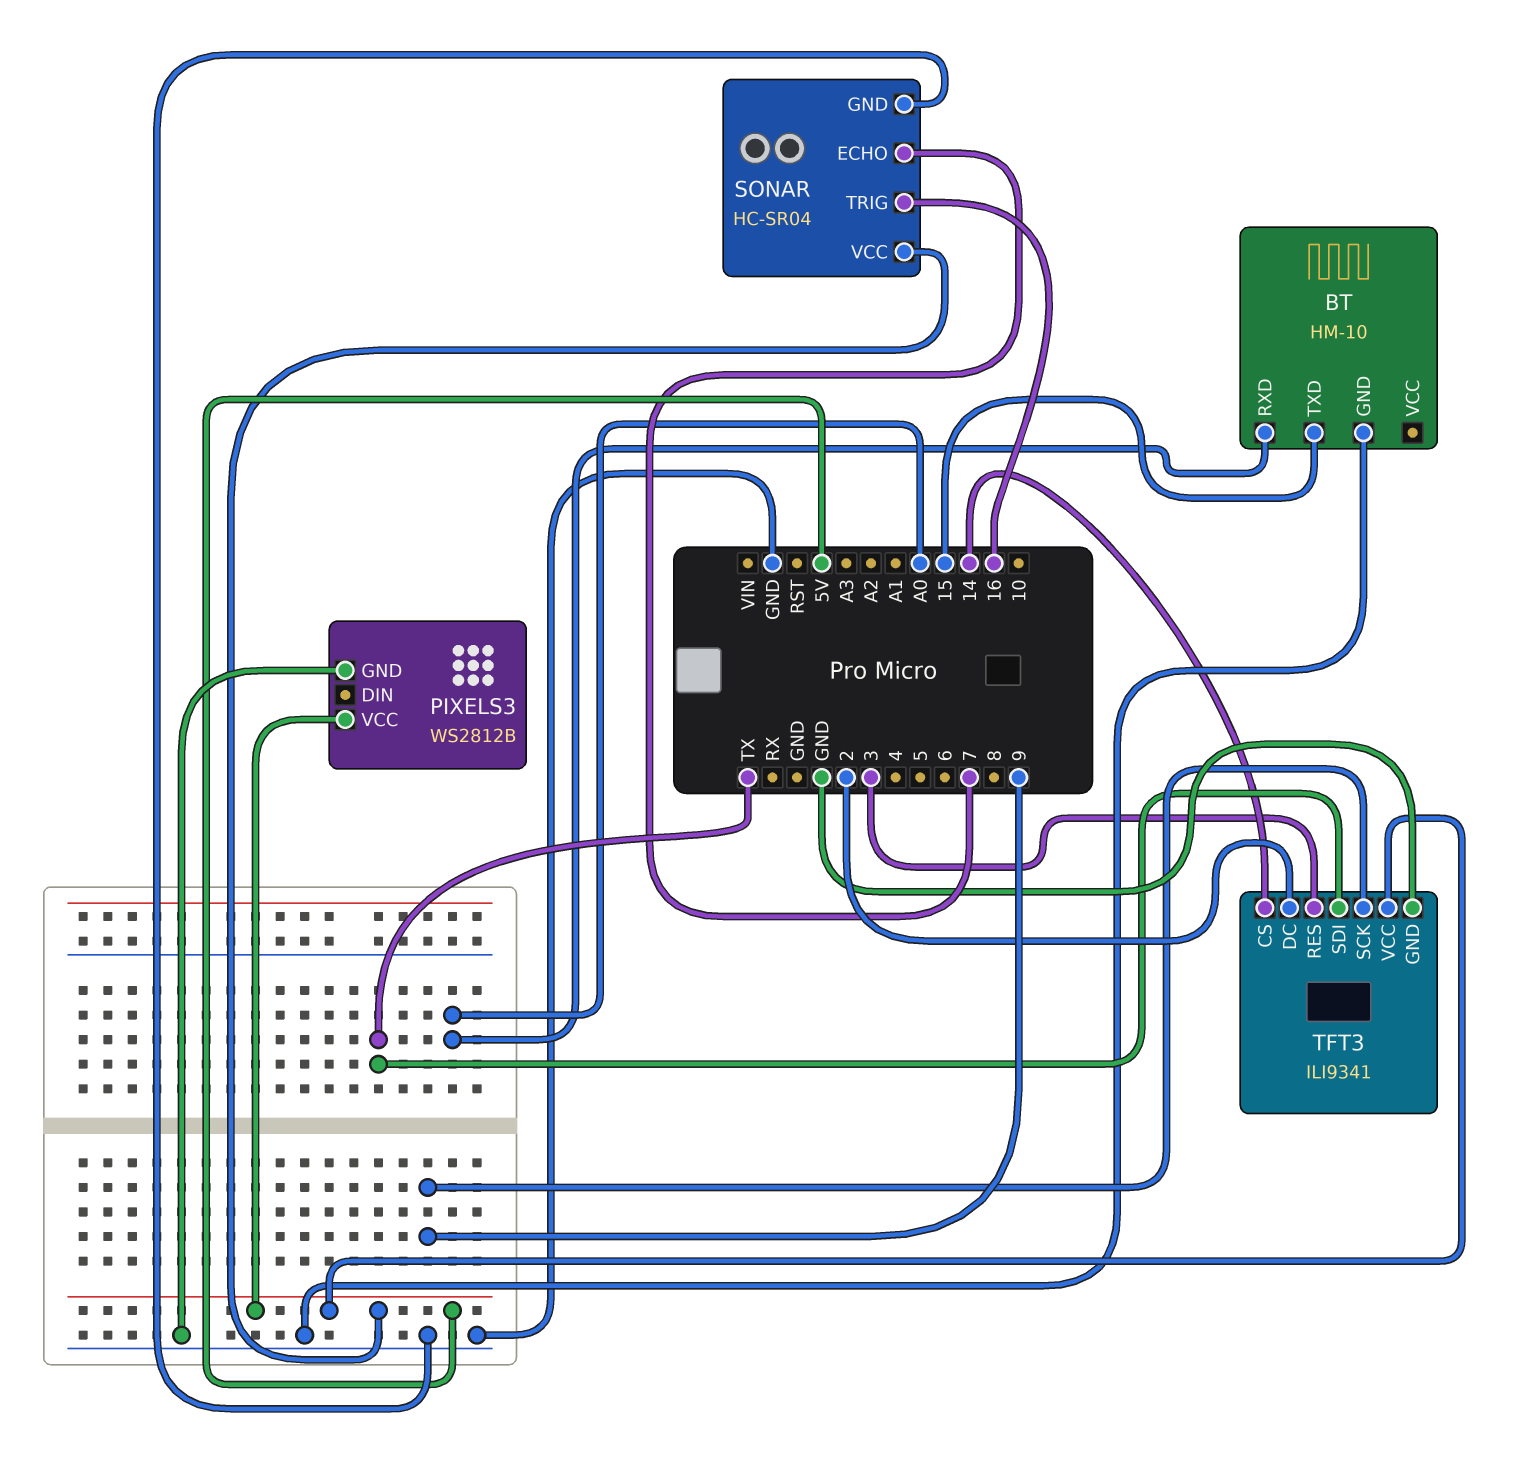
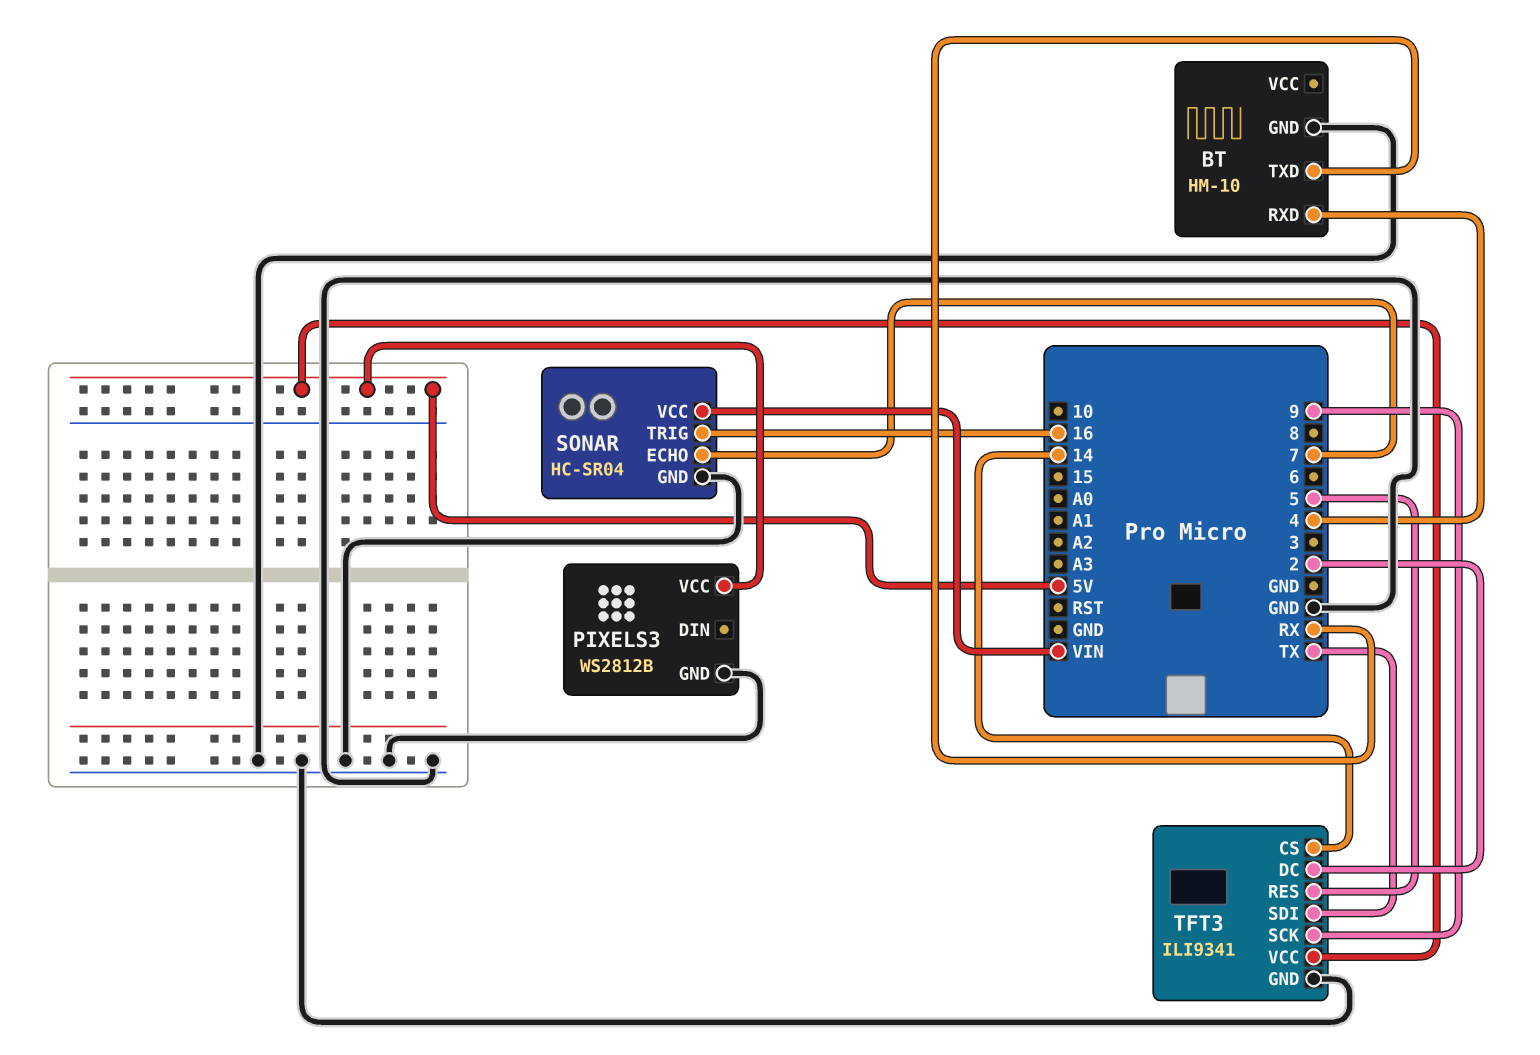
BT pin RXD: A0 -> 4
BT pin TXD: 15 -> RX
SONAR pin VCC: 5V -> VIN
TFT3 pin RES: 3 -> 5

